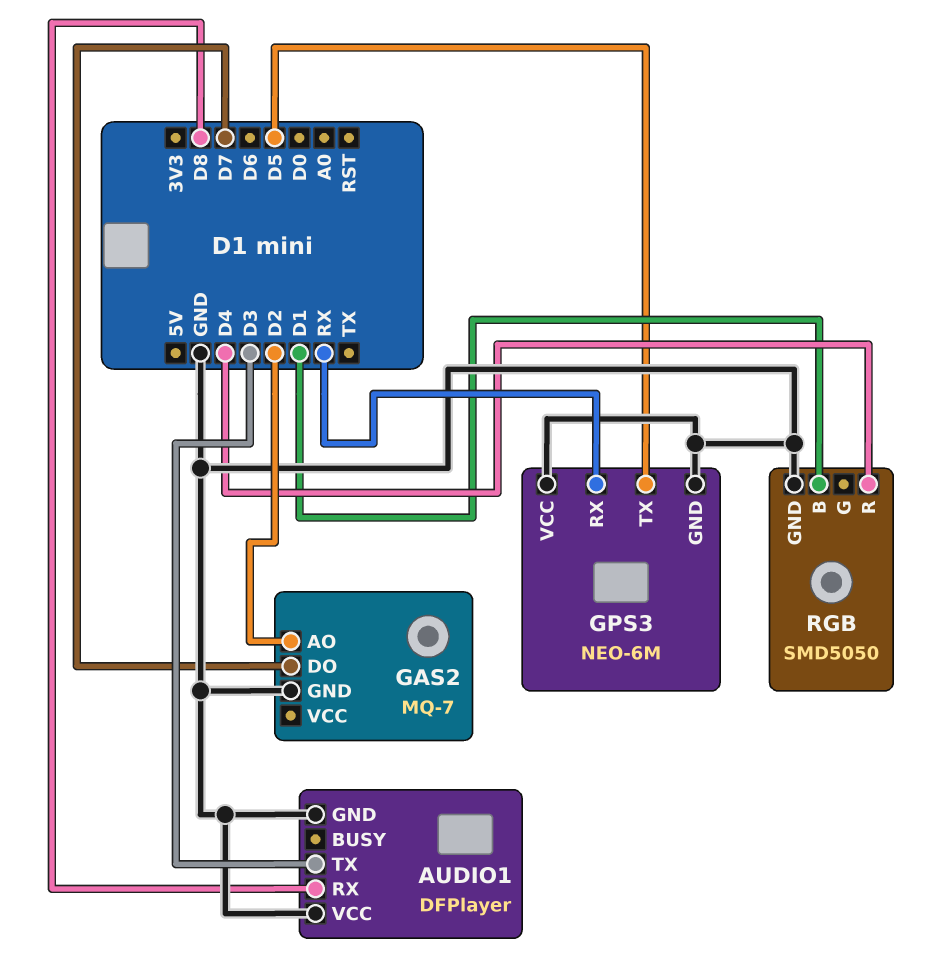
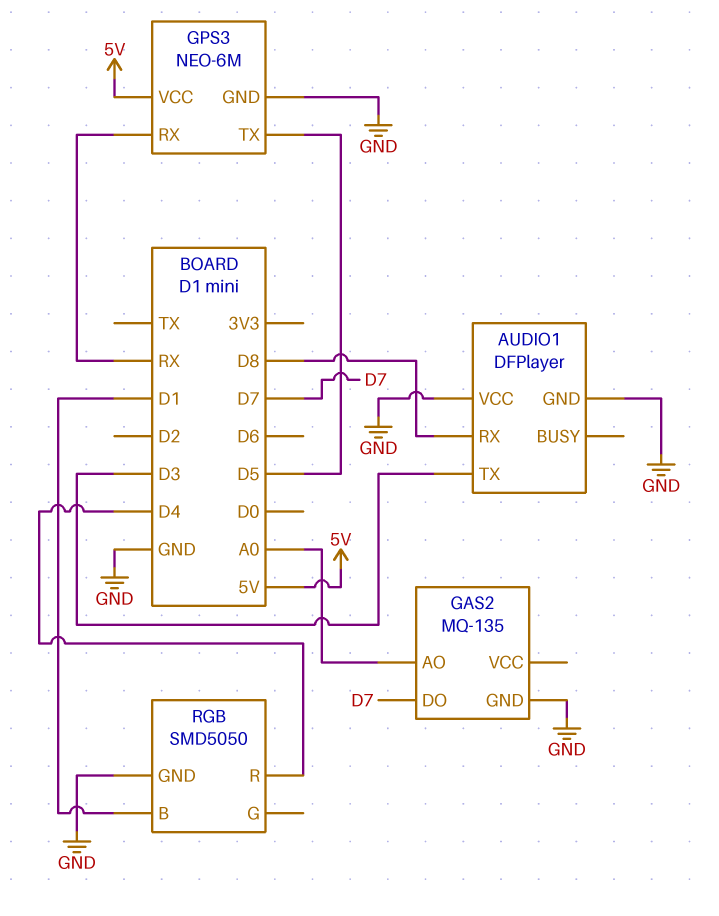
GAS2: MQ-7 -> MQ-135
GAS2 pin AO: D2 -> A0
GPS3 pin VCC: GND -> 5V

